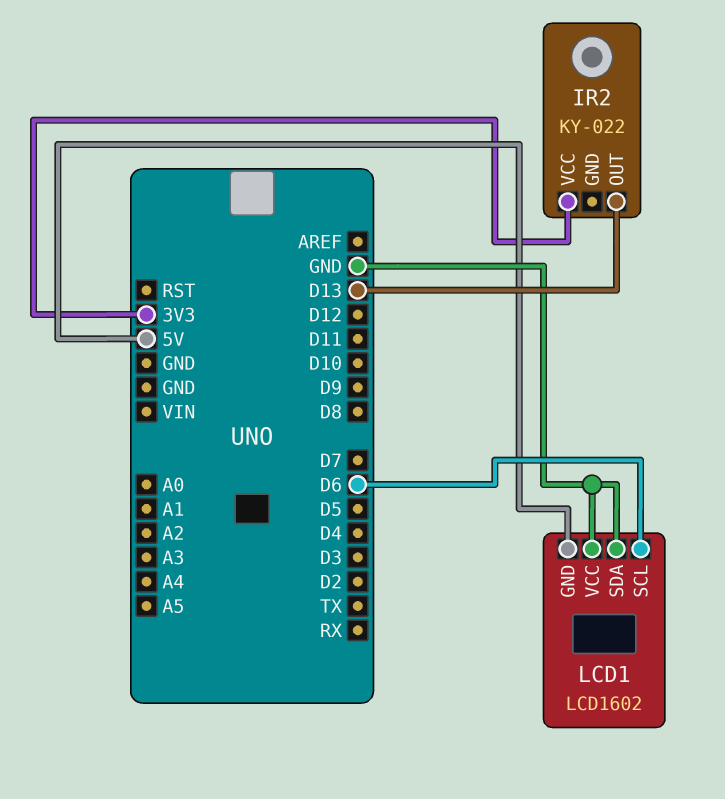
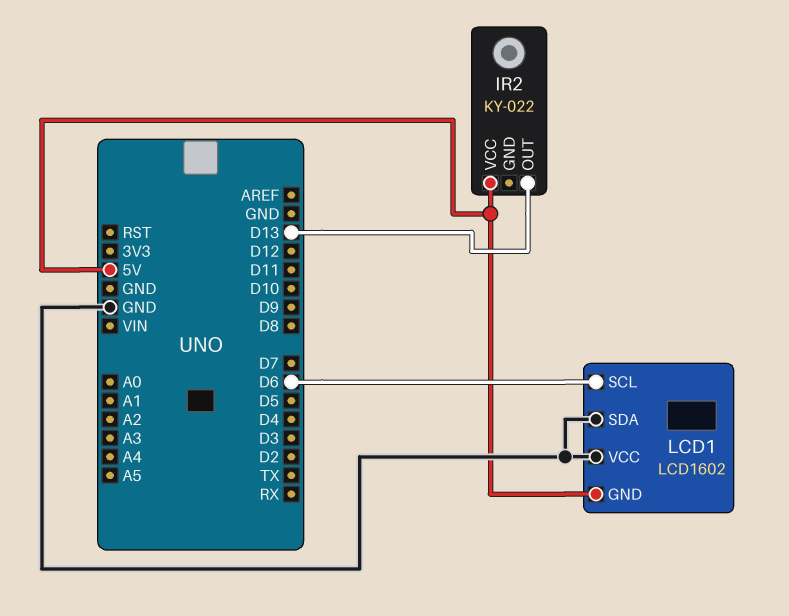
IR2 pin VCC: 3V3 -> 5V

